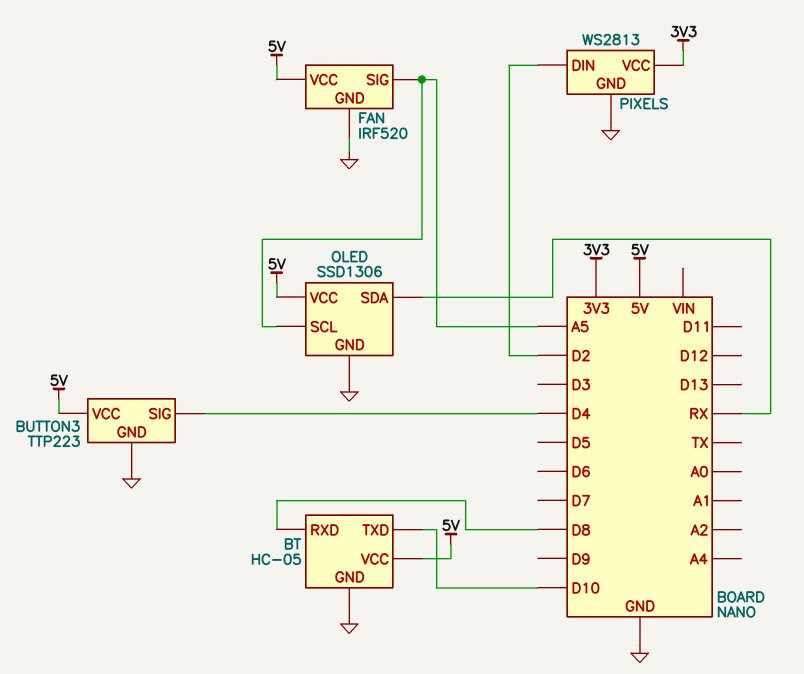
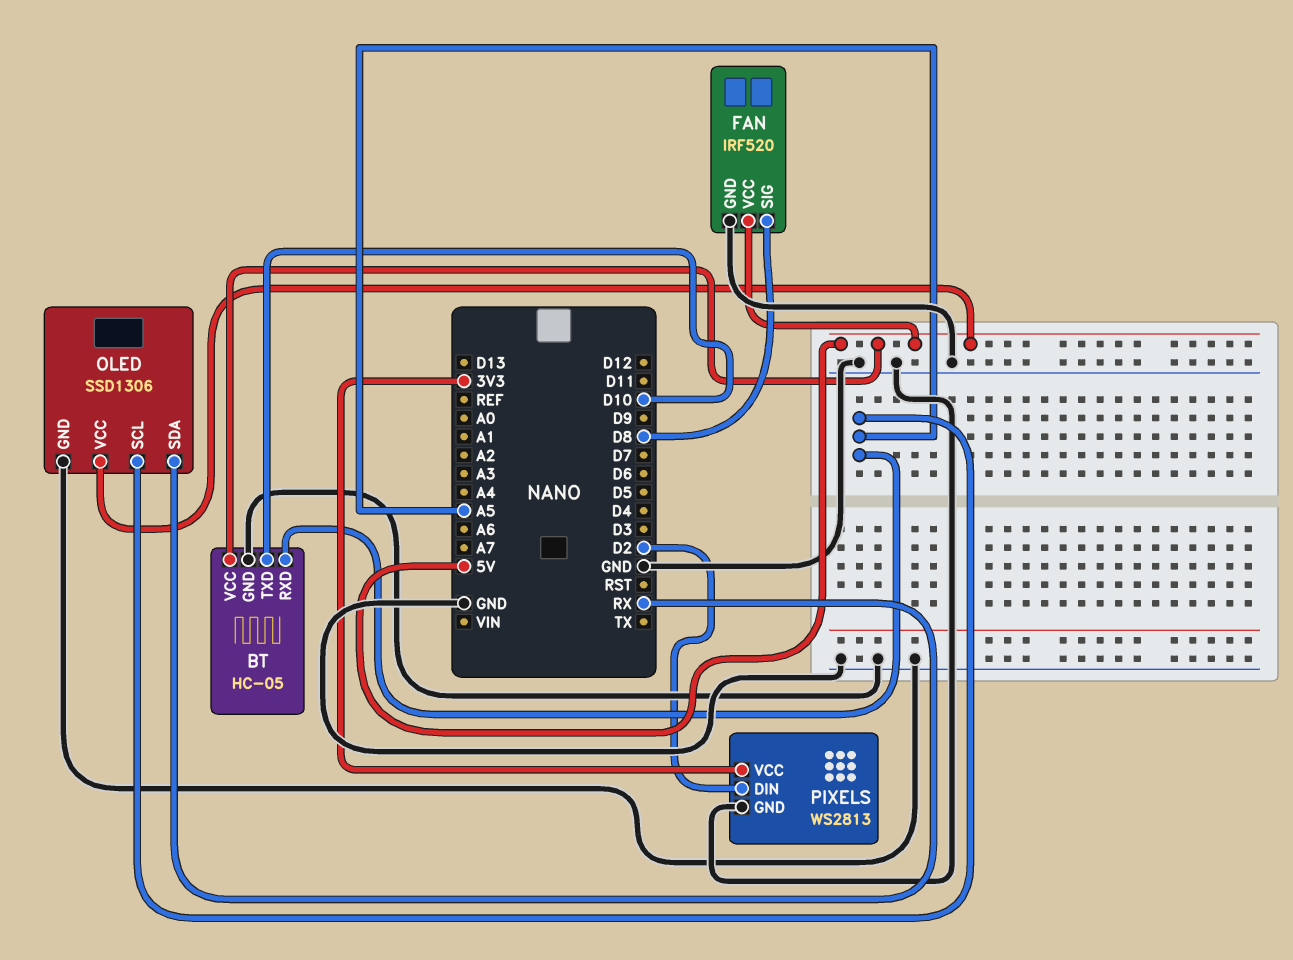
BT pin RXD: D8 -> A5
BUTTON3: TTP223 -> none
BUTTON3 pin GND: GND -> none
BUTTON3 pin SIG: D4 -> none
BUTTON3 pin VCC: 5V -> none
FAN pin SIG: A5 -> D8

